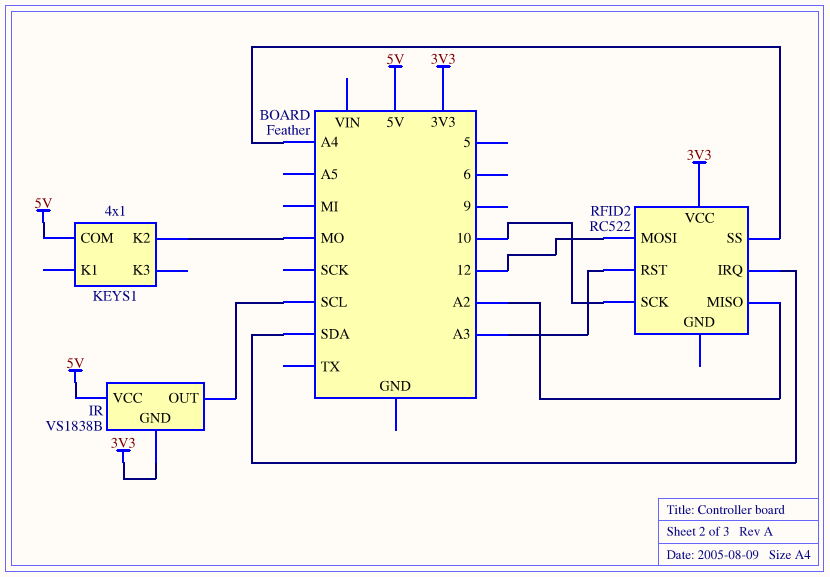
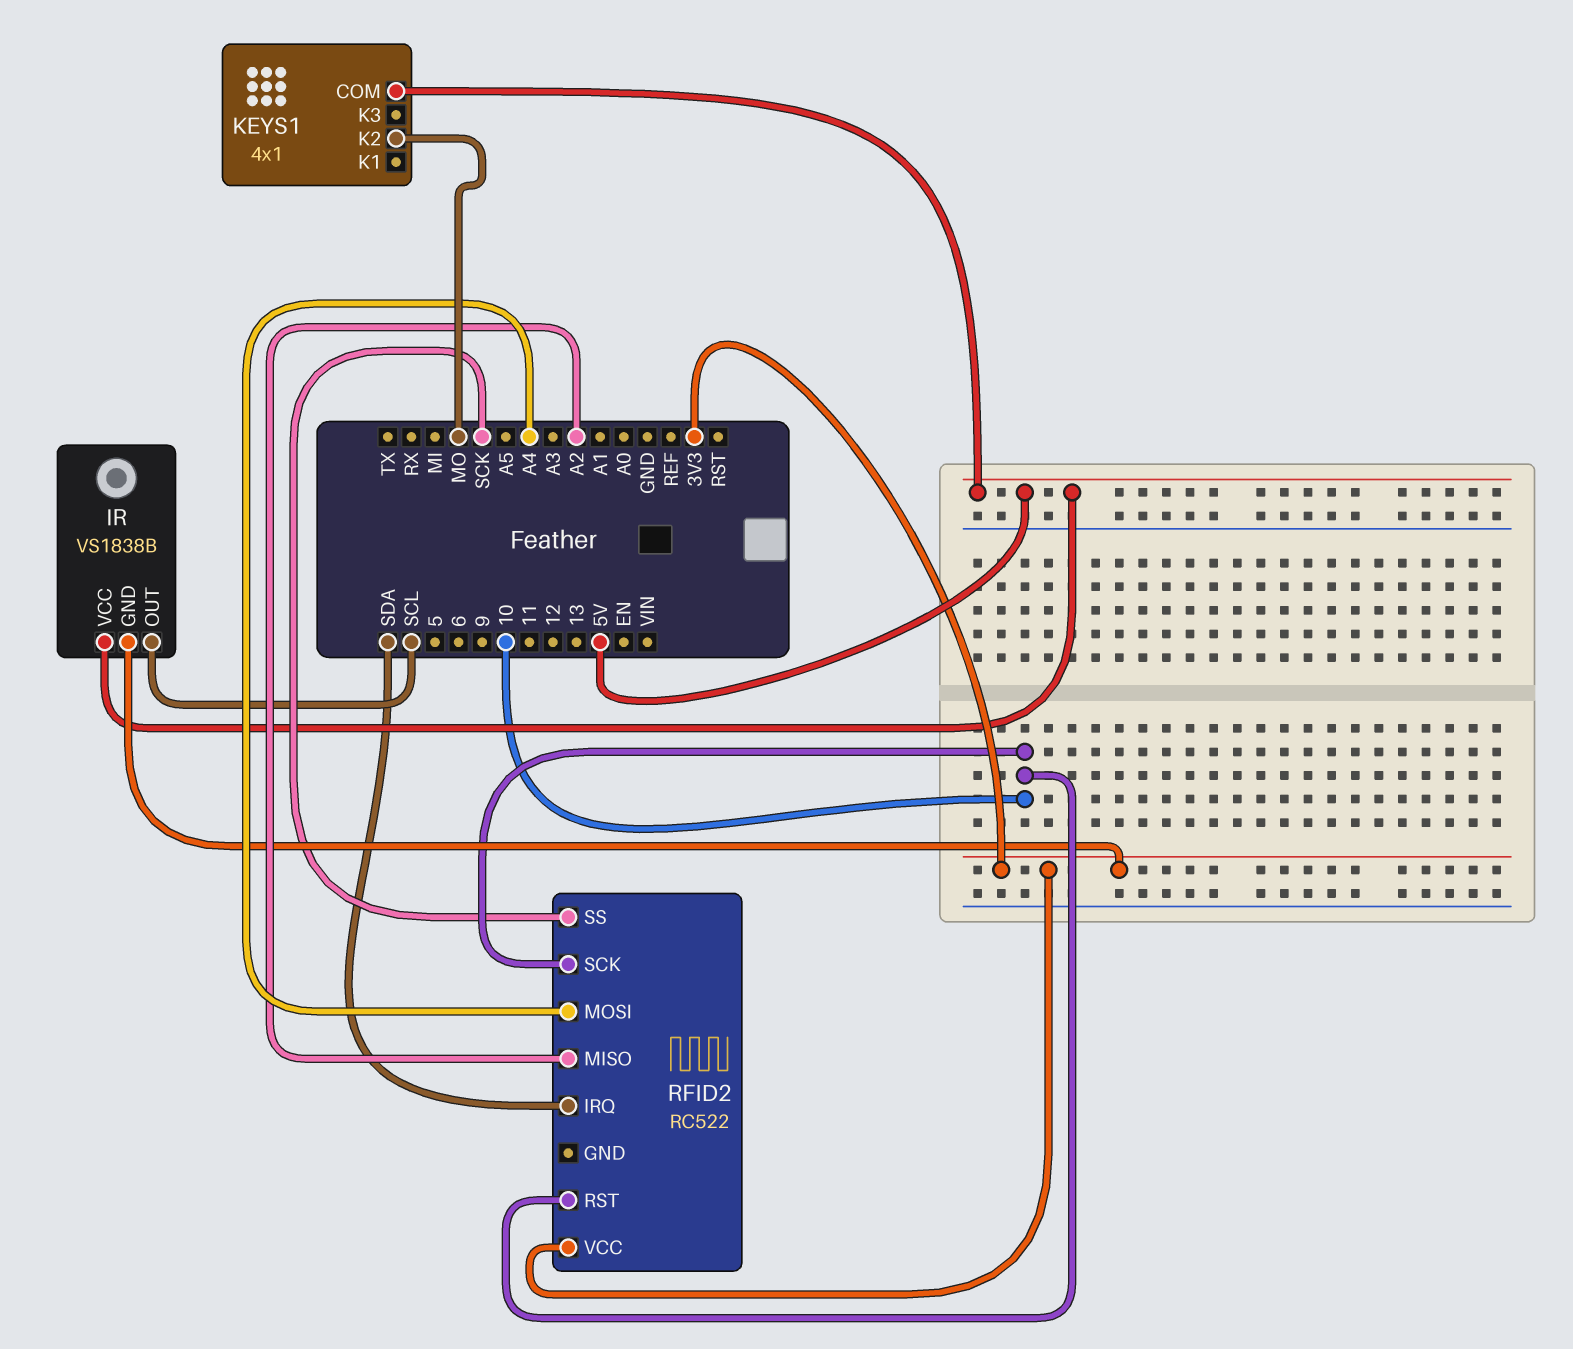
RFID2 pin MOSI: 12 -> A4
RFID2 pin RST: A3 -> 10
RFID2 pin SS: A4 -> SCK

